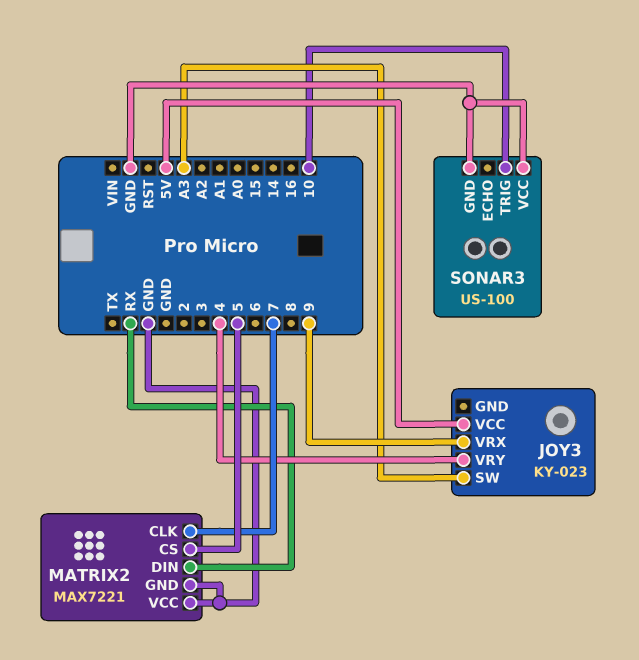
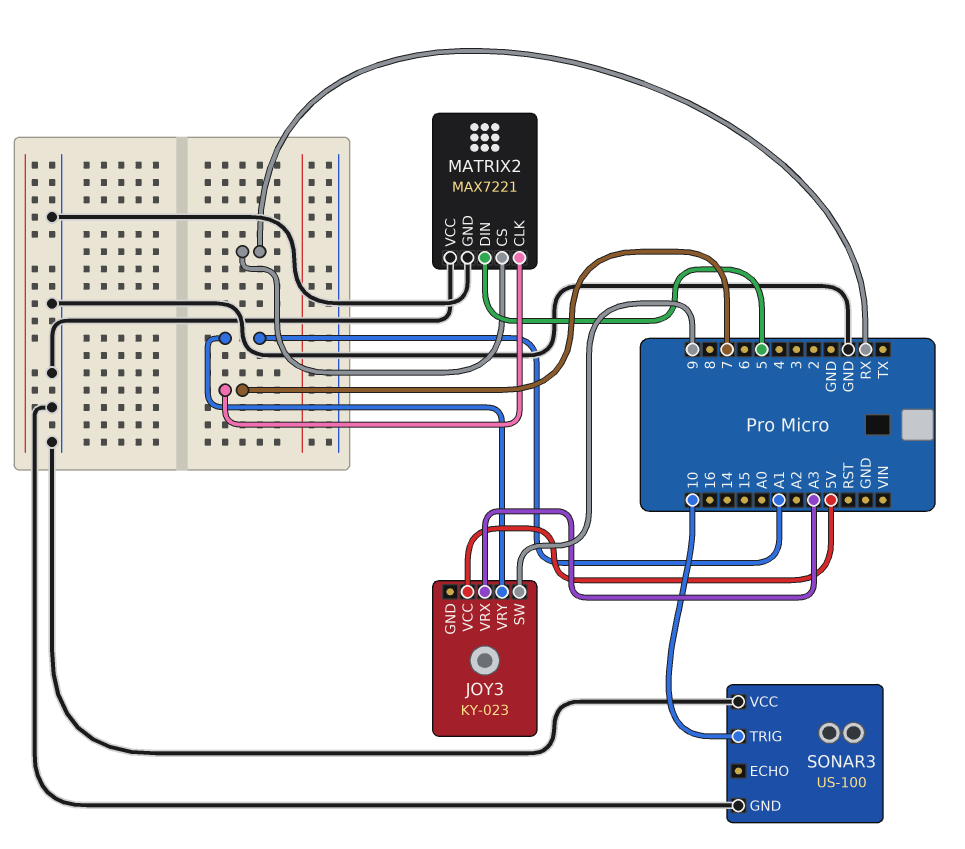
JOY3 pin SW: A3 -> 9
JOY3 pin VRX: 9 -> A3
JOY3 pin VRY: 4 -> A1
MATRIX2 pin CS: 5 -> RX
MATRIX2 pin DIN: RX -> 5

